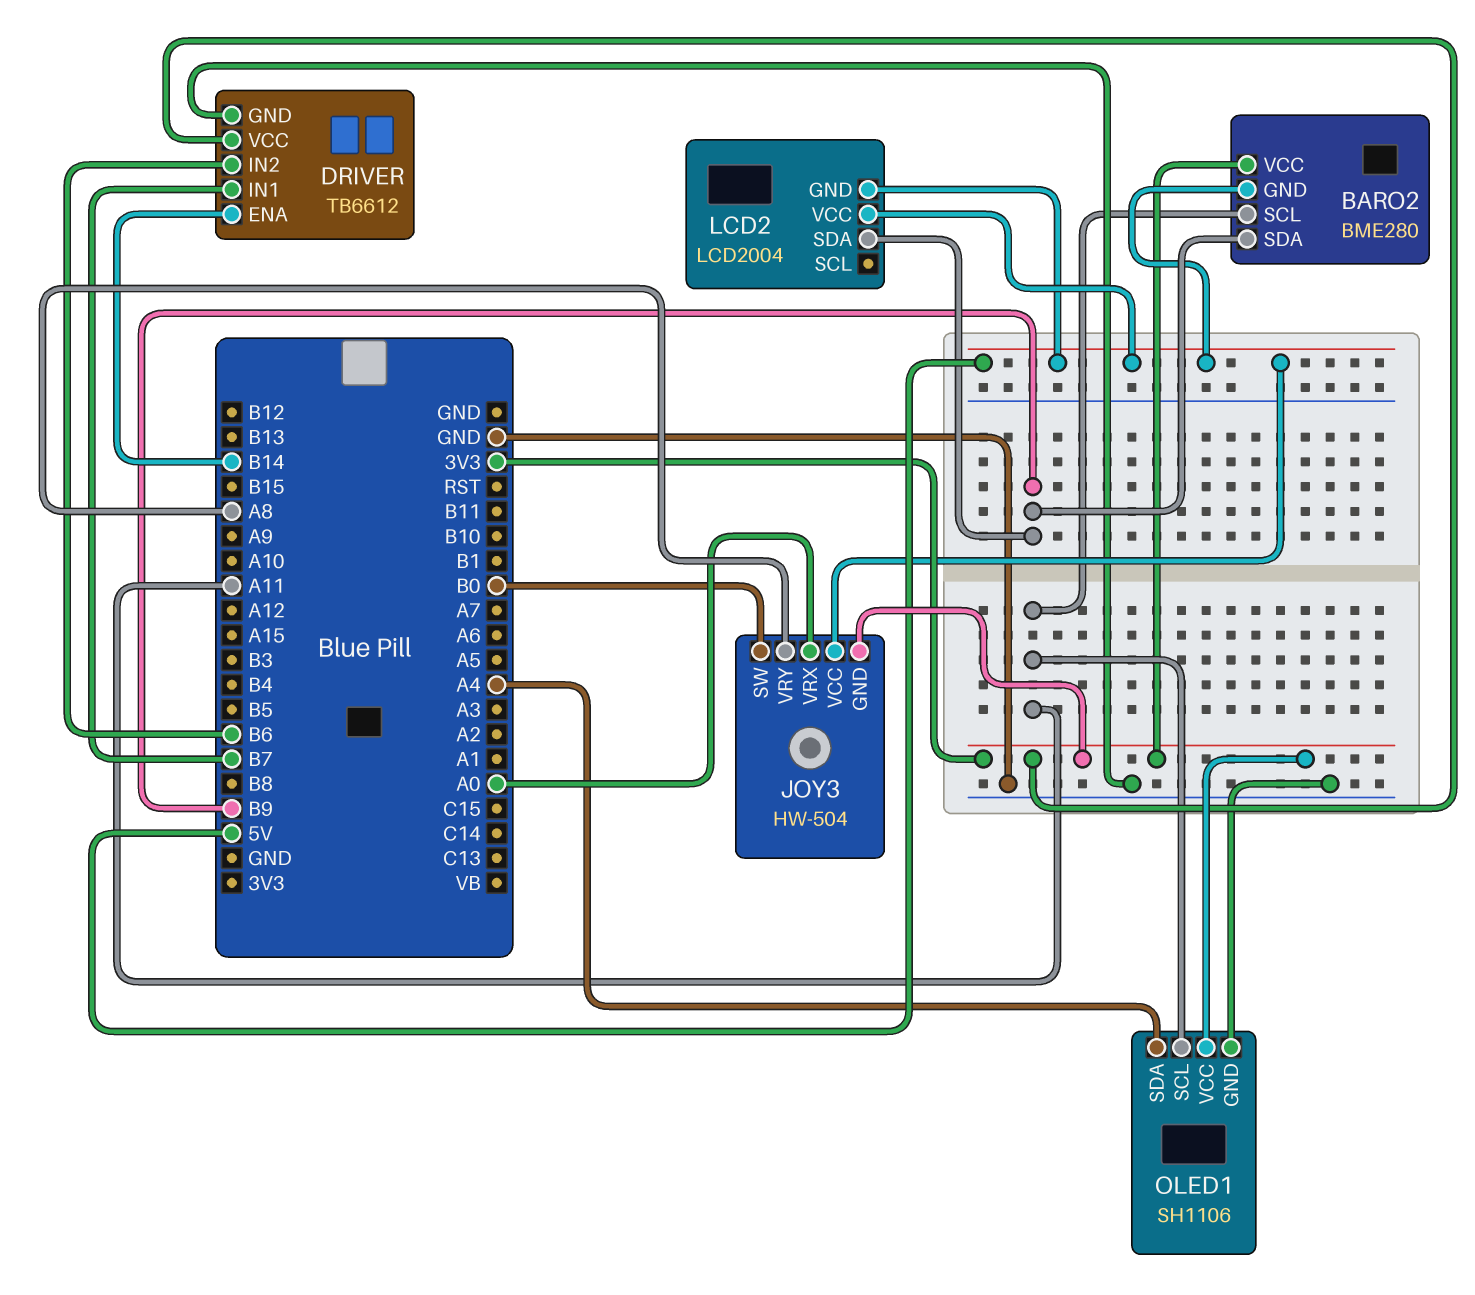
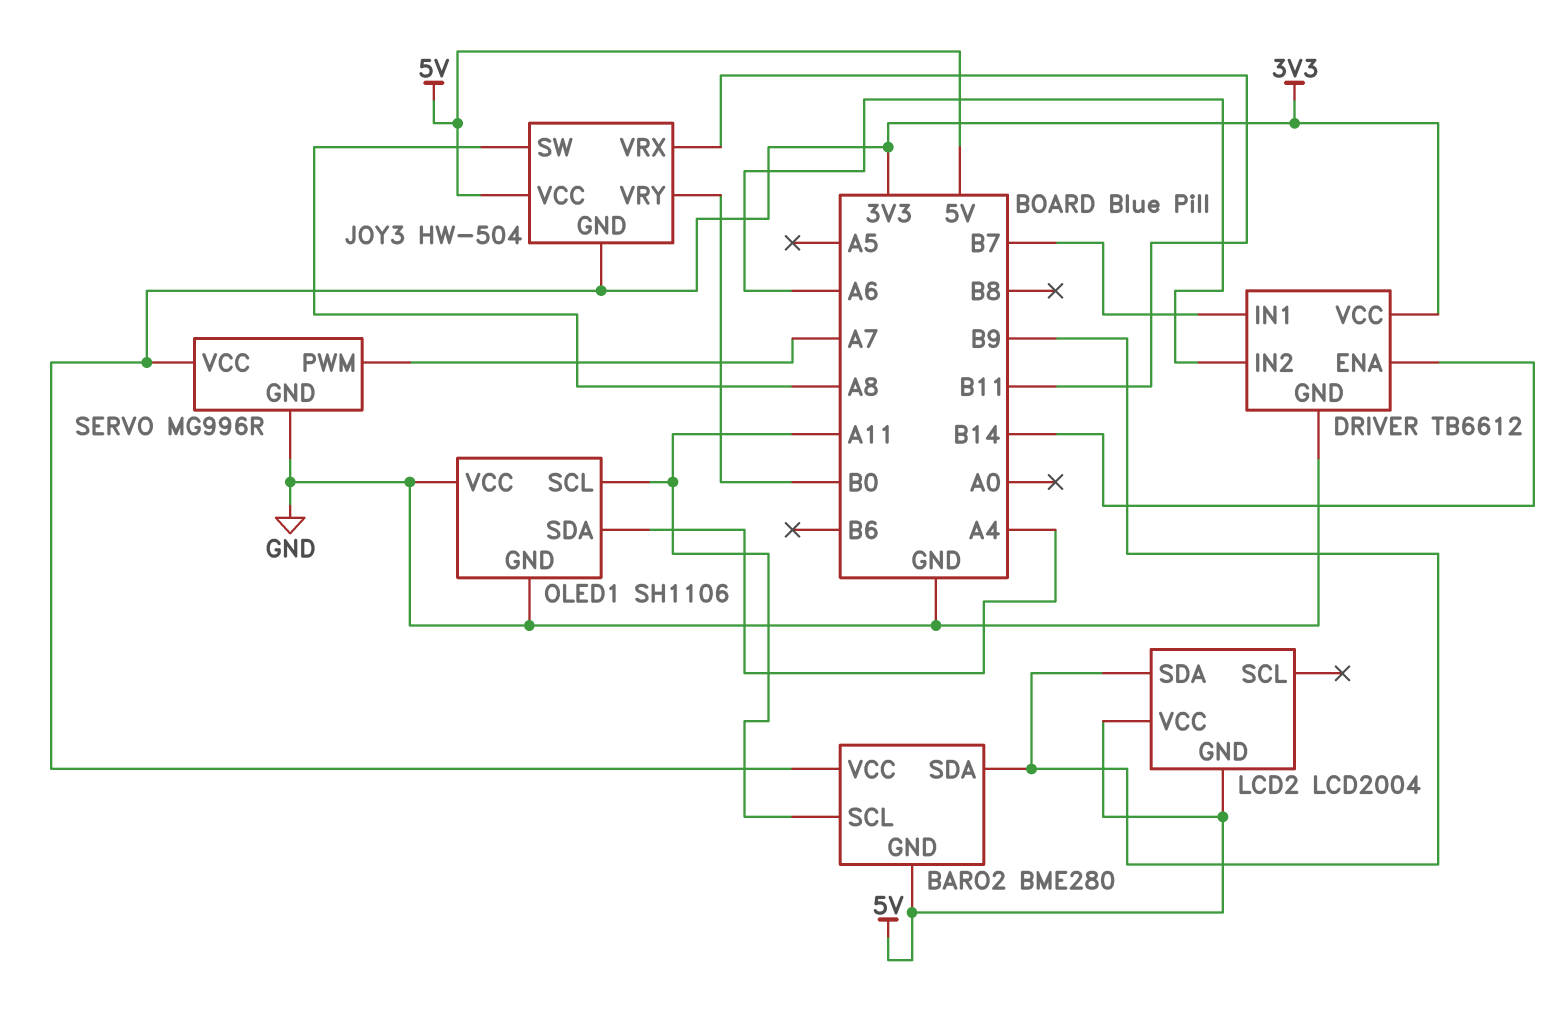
DRIVER pin IN2: B6 -> A6
JOY3 pin SW: B0 -> A8
JOY3 pin VRX: A0 -> B11
JOY3 pin VRY: A8 -> B0
OLED1 pin VCC: 3V3 -> GND
SERVO: none -> MG996R
SERVO pin GND: none -> GND
SERVO pin PWM: none -> A7
SERVO pin VCC: none -> 3V3

